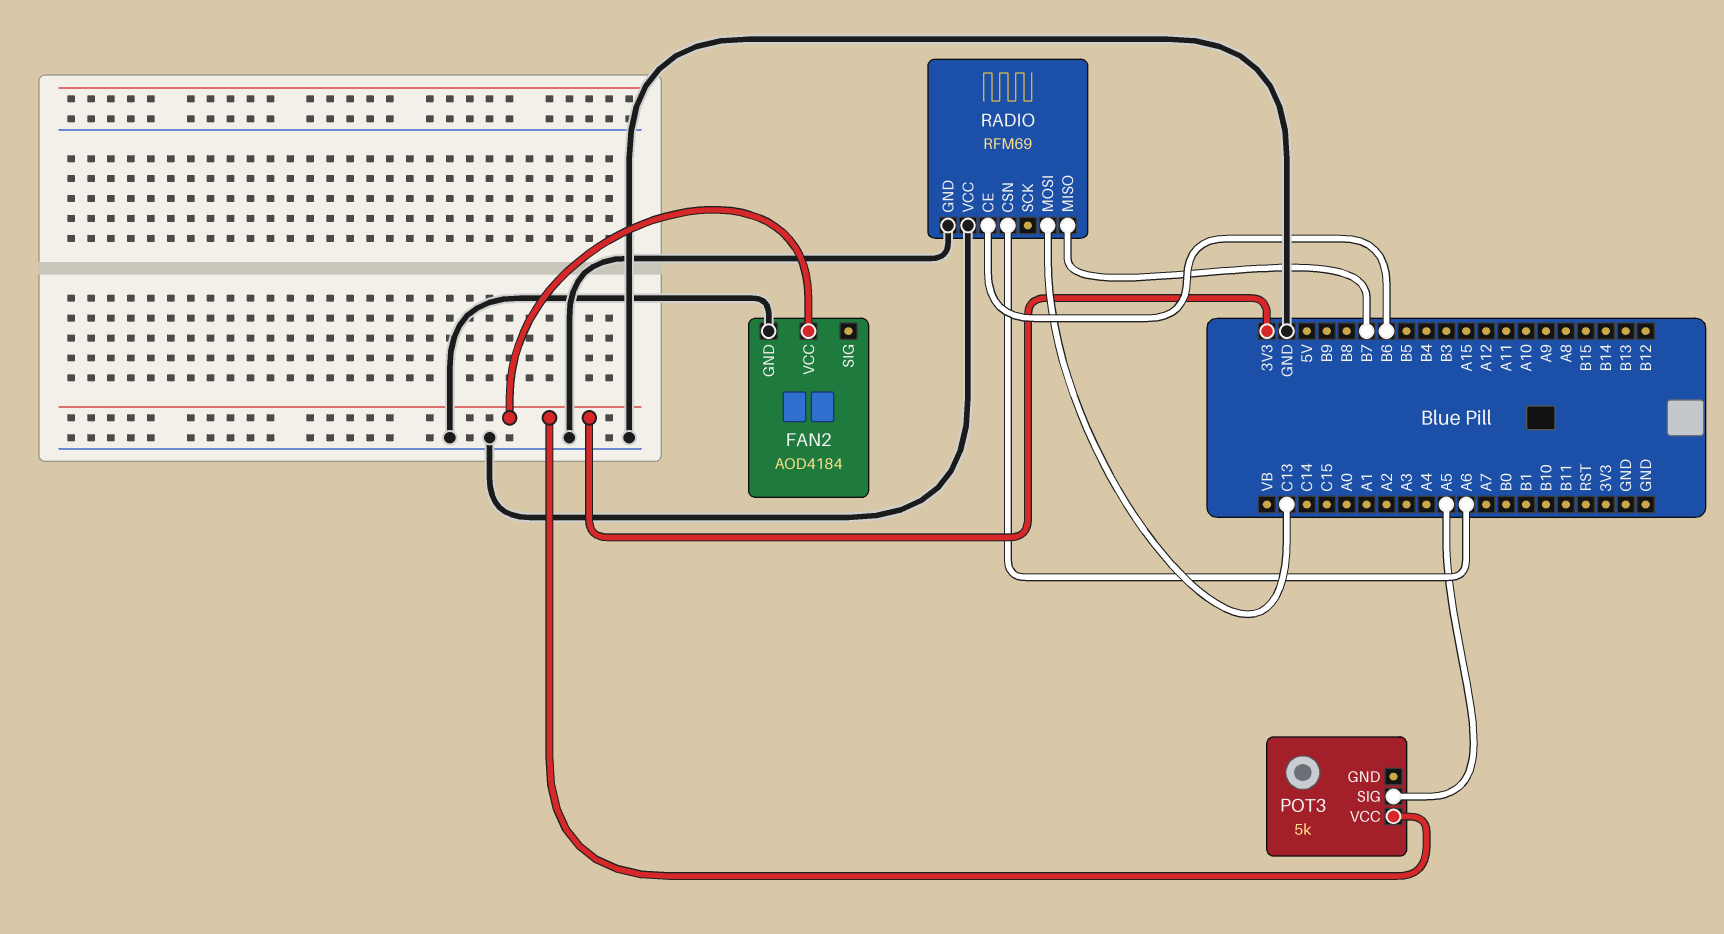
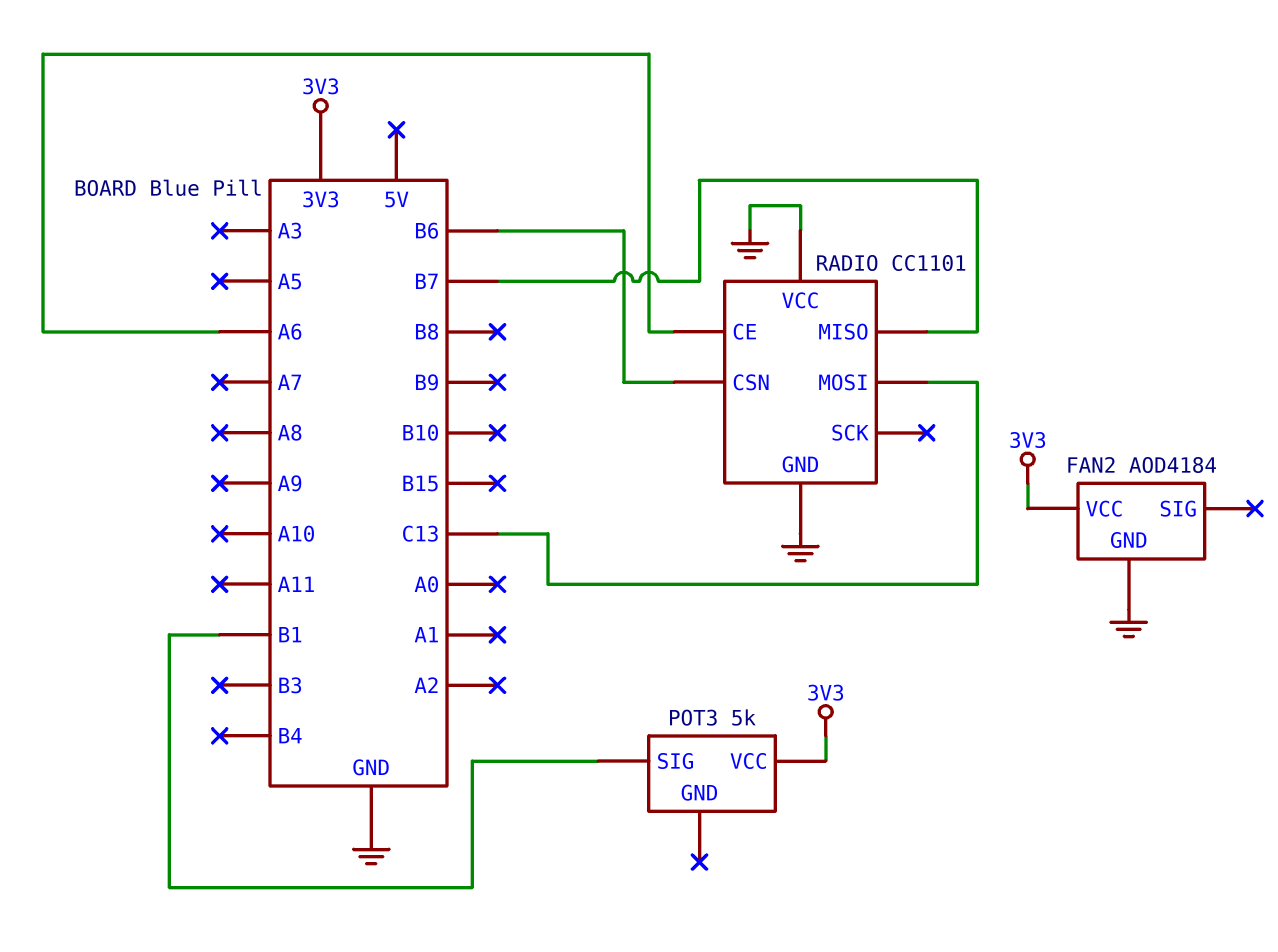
POT3 pin SIG: A5 -> B1
RADIO: RFM69 -> CC1101
RADIO pin CE: B6 -> A6
RADIO pin CSN: A6 -> B6

